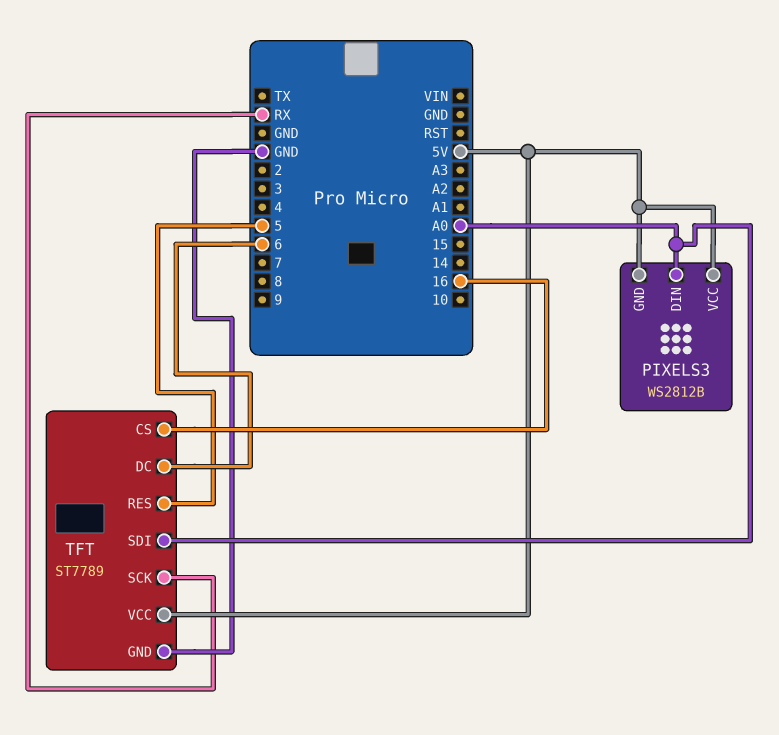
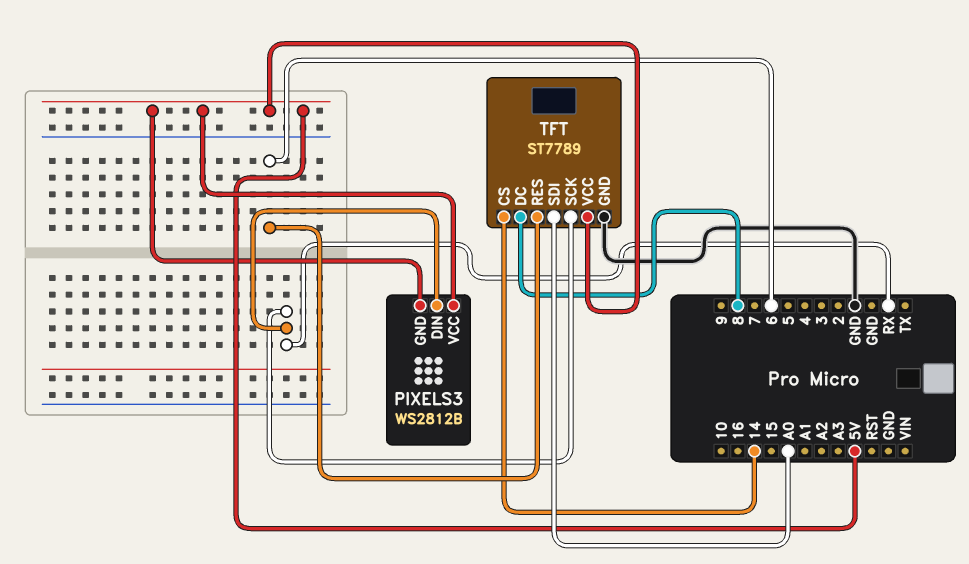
PIXELS3 pin DIN: A0 -> RX
TFT pin CS: 16 -> 14
TFT pin DC: 6 -> 8
TFT pin RES: 5 -> 6

